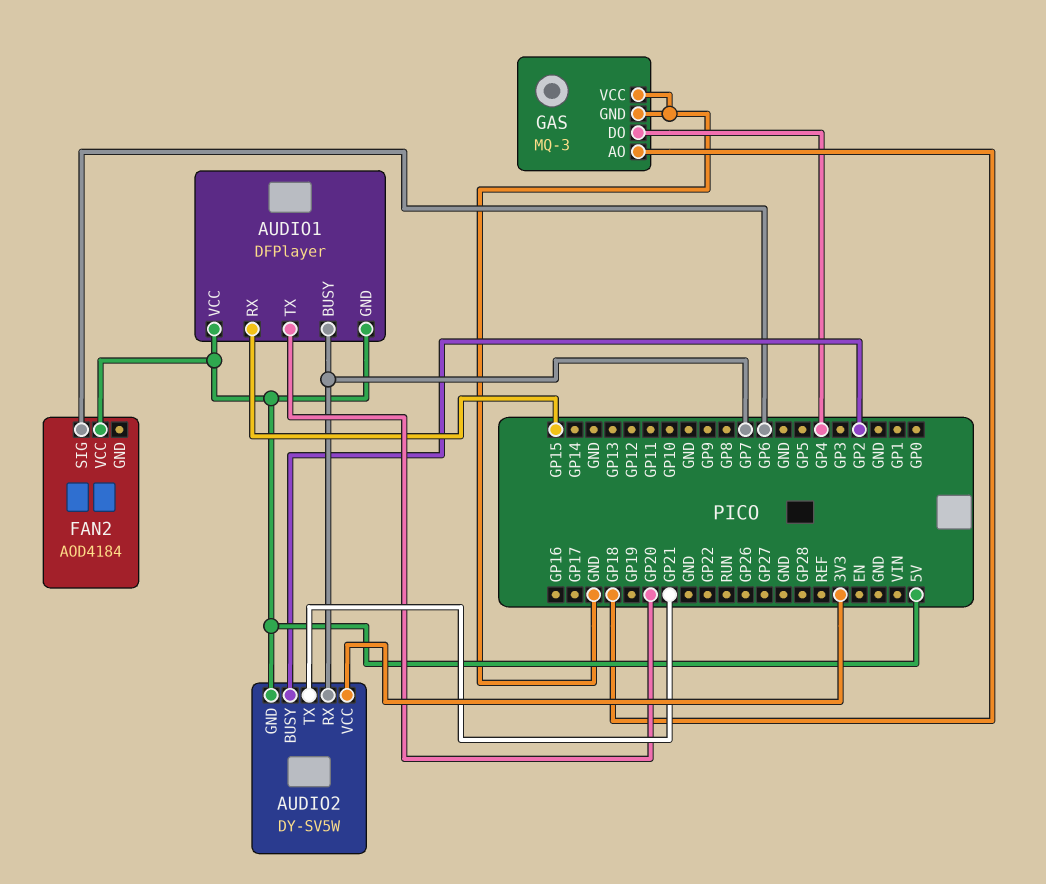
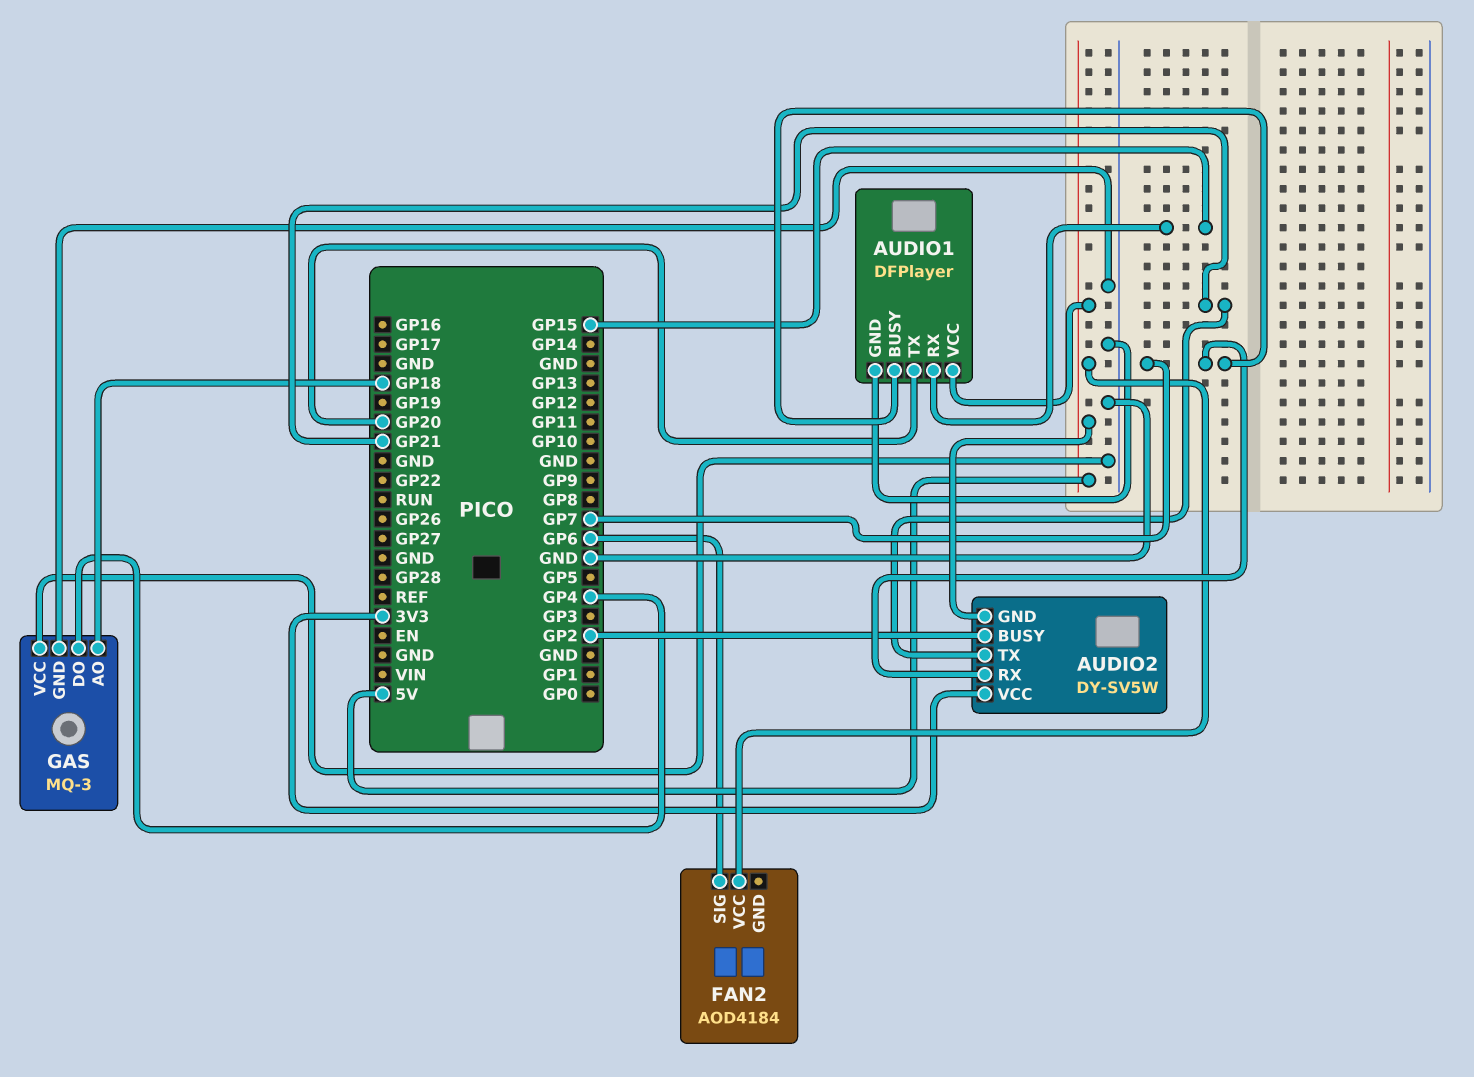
AUDIO1 pin GND: 5V -> GND

